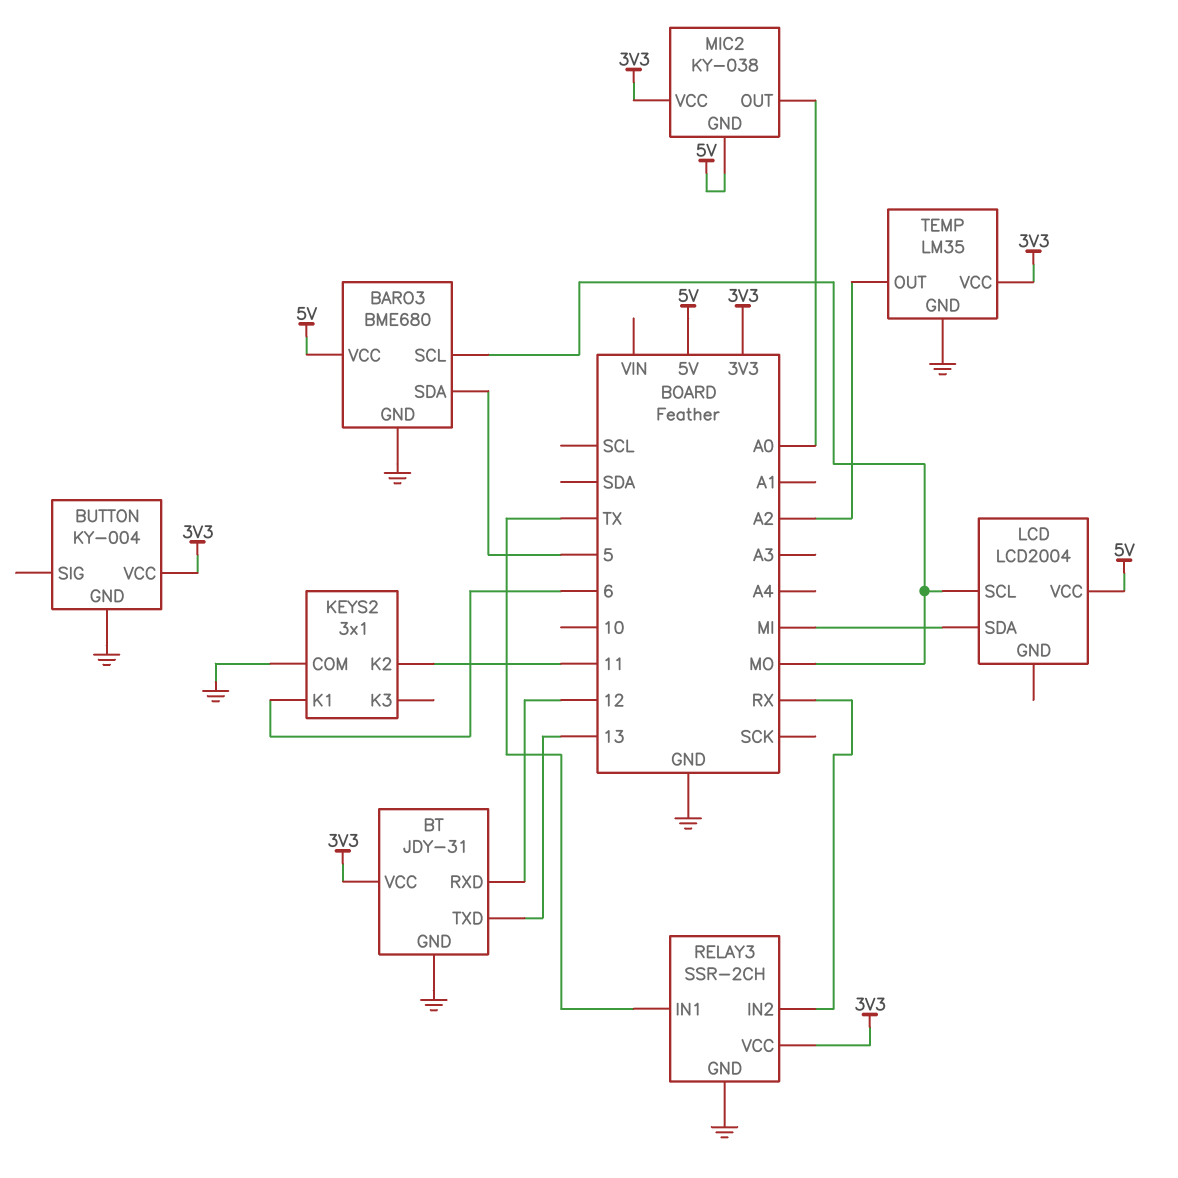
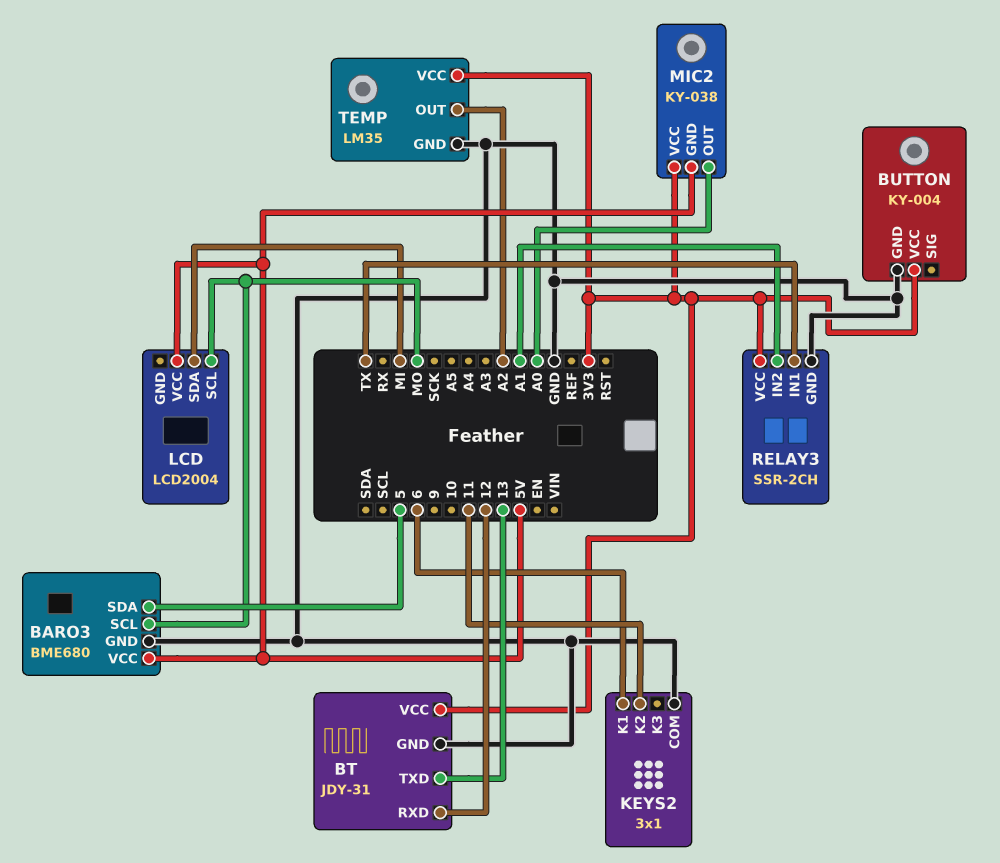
RELAY3 pin IN2: RX -> A1

